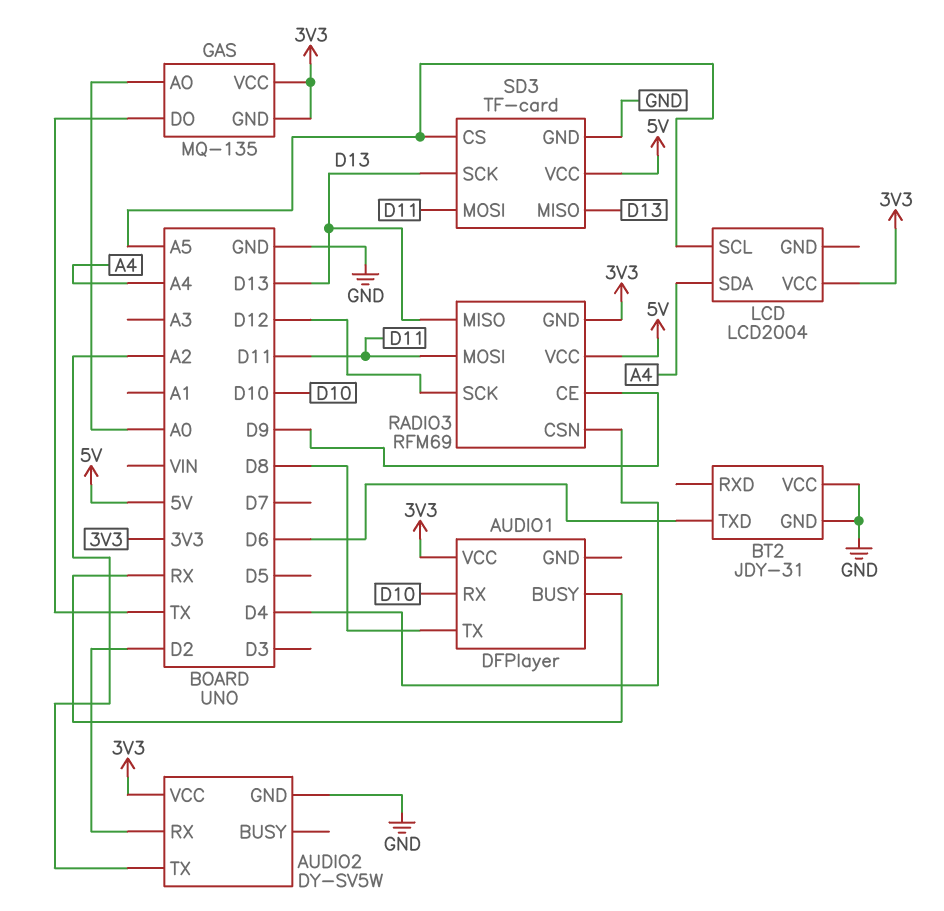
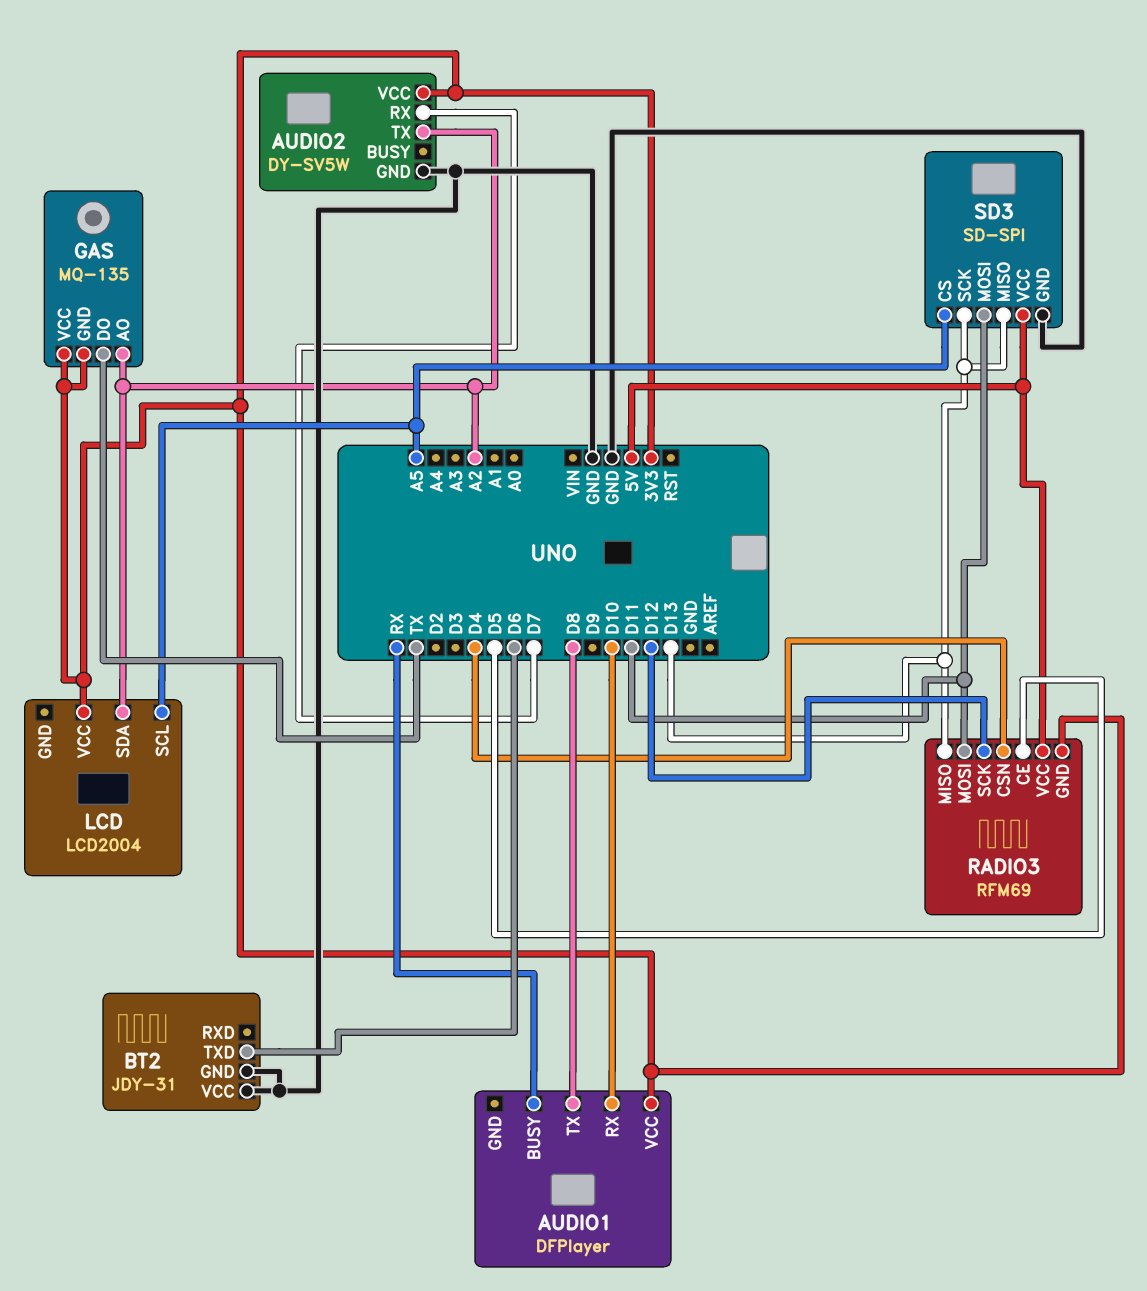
AUDIO2 pin RX: D2 -> D7
GAS pin AO: A0 -> A2
LCD pin SDA: A4 -> A2
RADIO3 pin CE: D9 -> D5
SD3: TF-card -> SD-SPI

